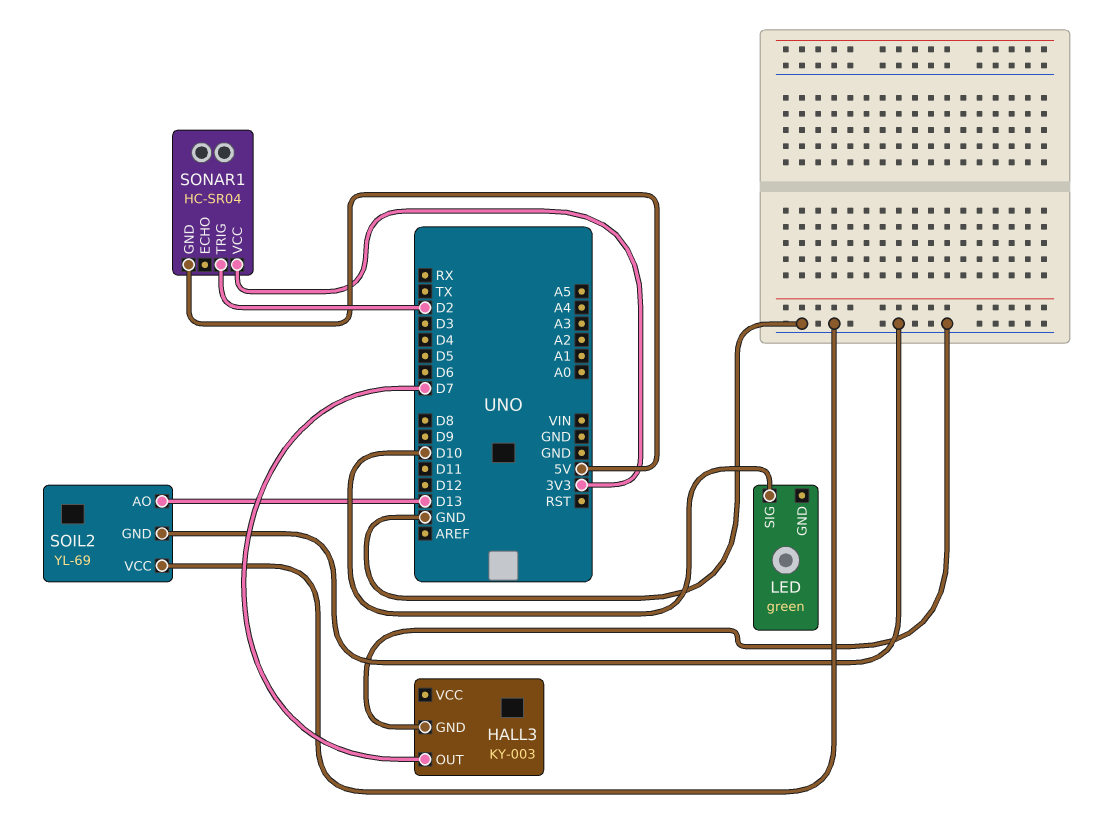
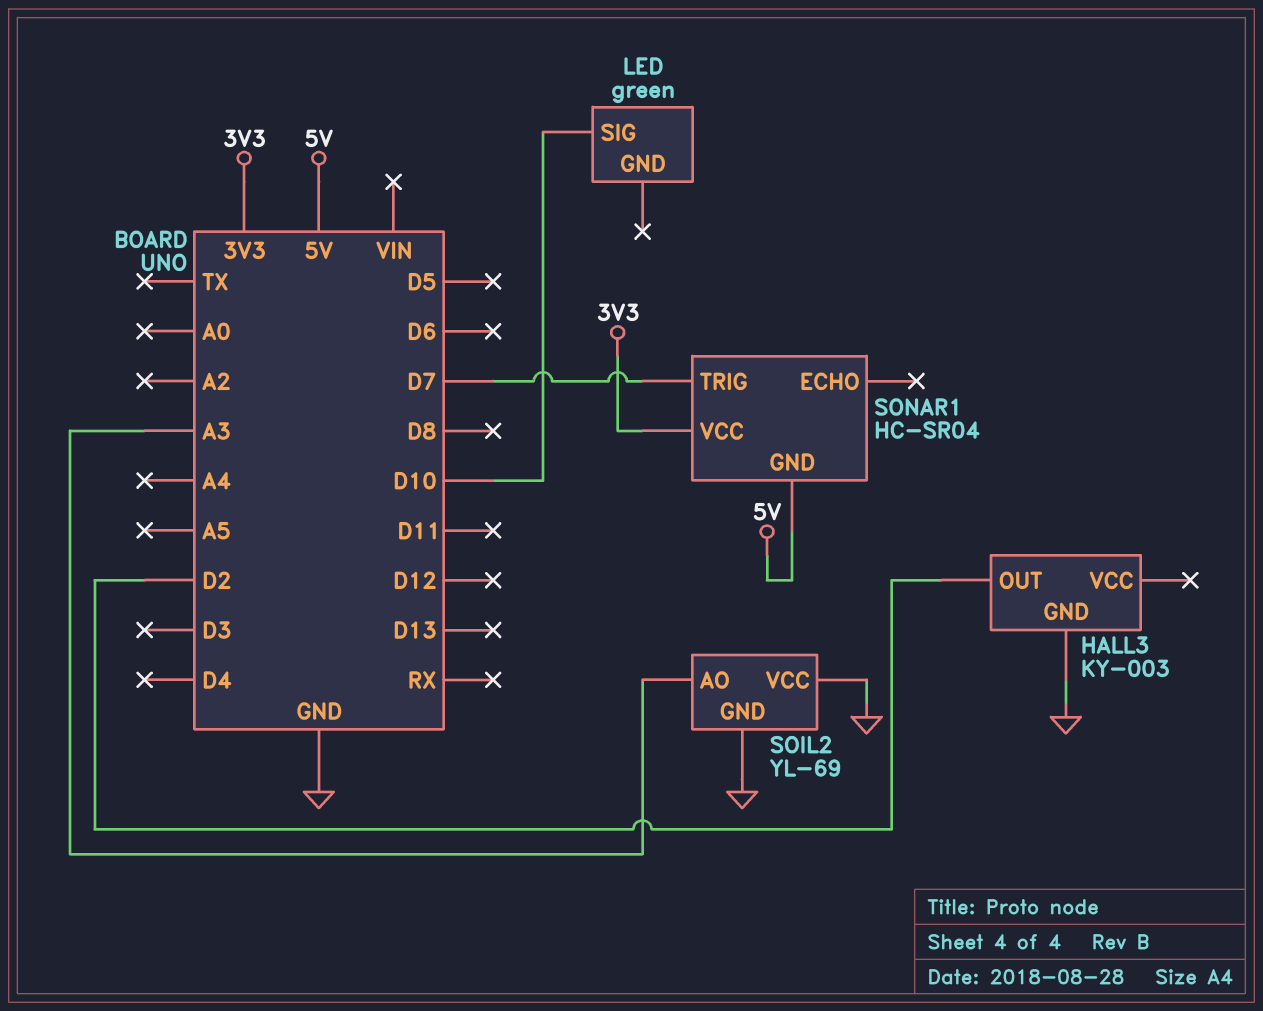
HALL3 pin OUT: D7 -> D2
SOIL2 pin AO: D13 -> A3
SONAR1 pin TRIG: D2 -> D7

